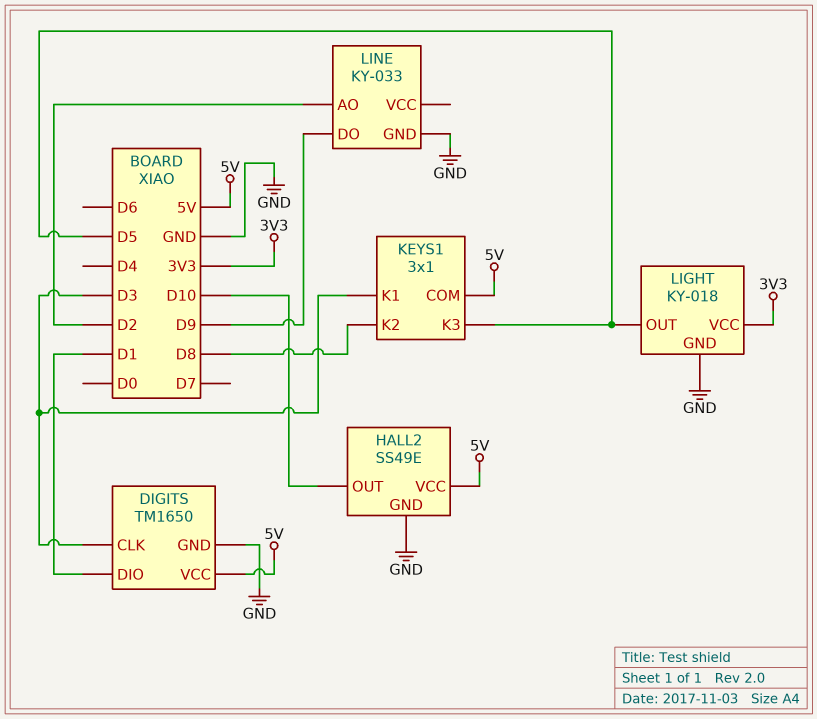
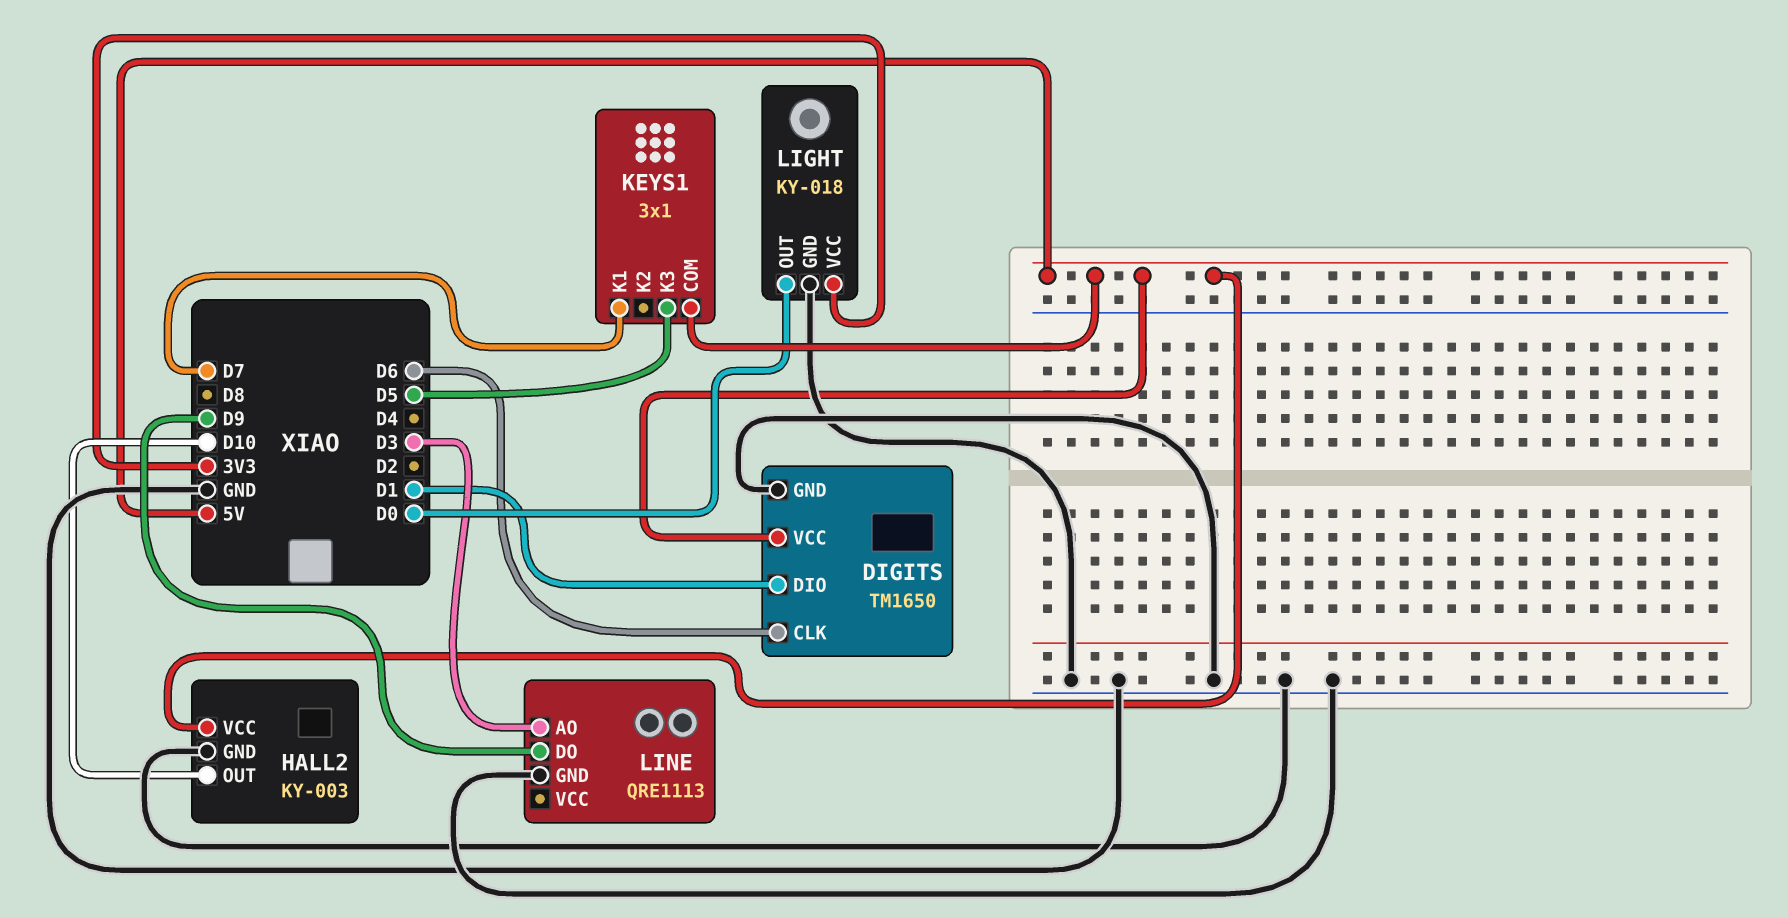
DIGITS pin CLK: D3 -> D6
HALL2: SS49E -> KY-003
KEYS1 pin K1: D3 -> D7
KEYS1 pin K2: D8 -> none
LIGHT pin OUT: D5 -> D0
LINE: KY-033 -> QRE1113
LINE pin AO: D2 -> D3

